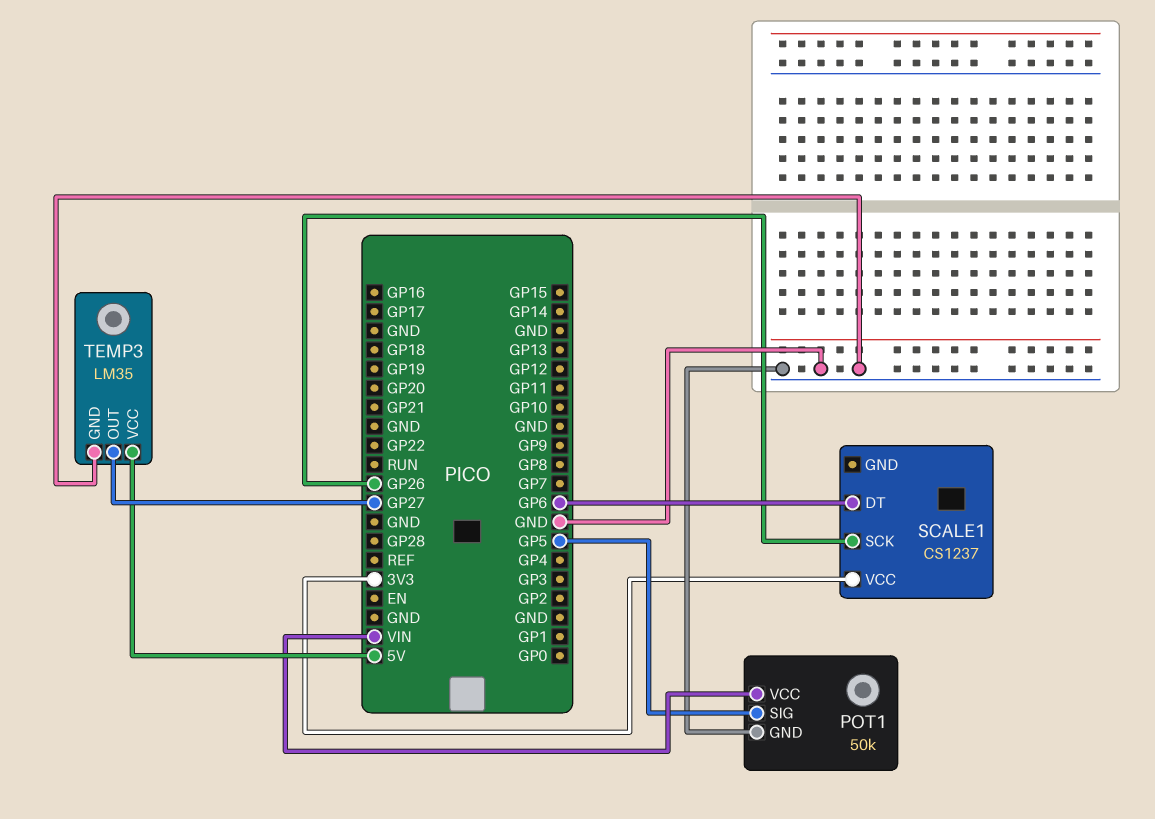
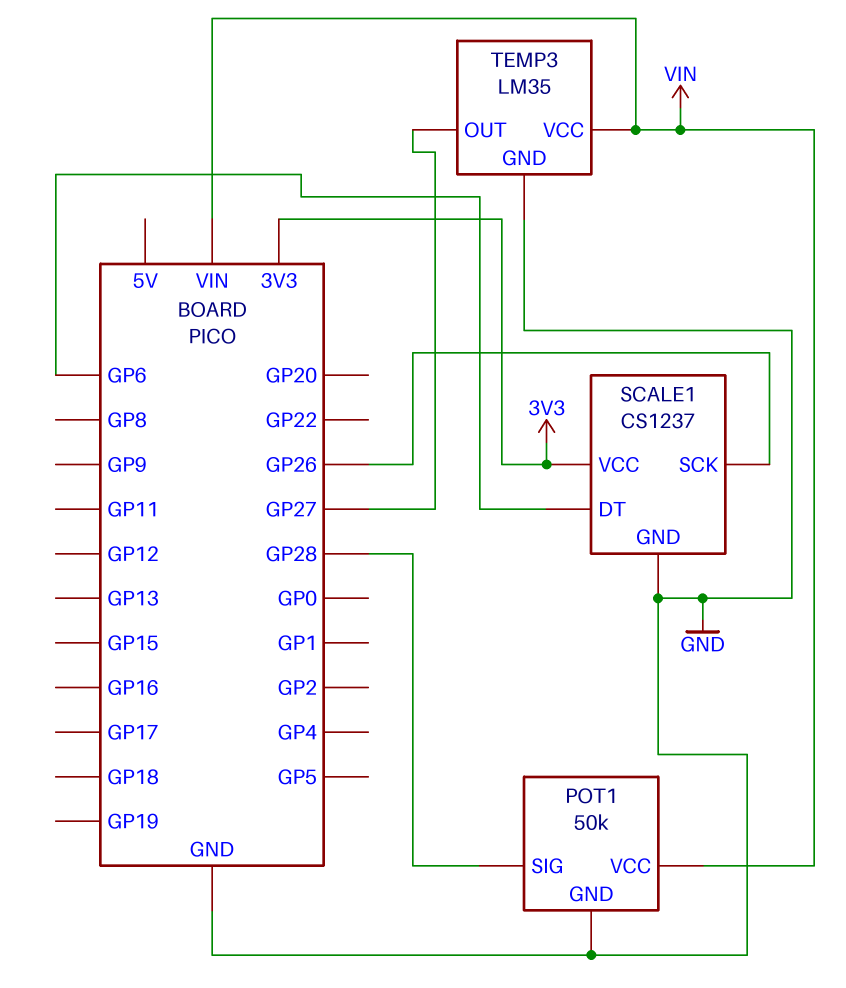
POT1 pin SIG: GP5 -> GP28
SCALE1 pin GND: none -> GND
TEMP3 pin VCC: 5V -> VIN

